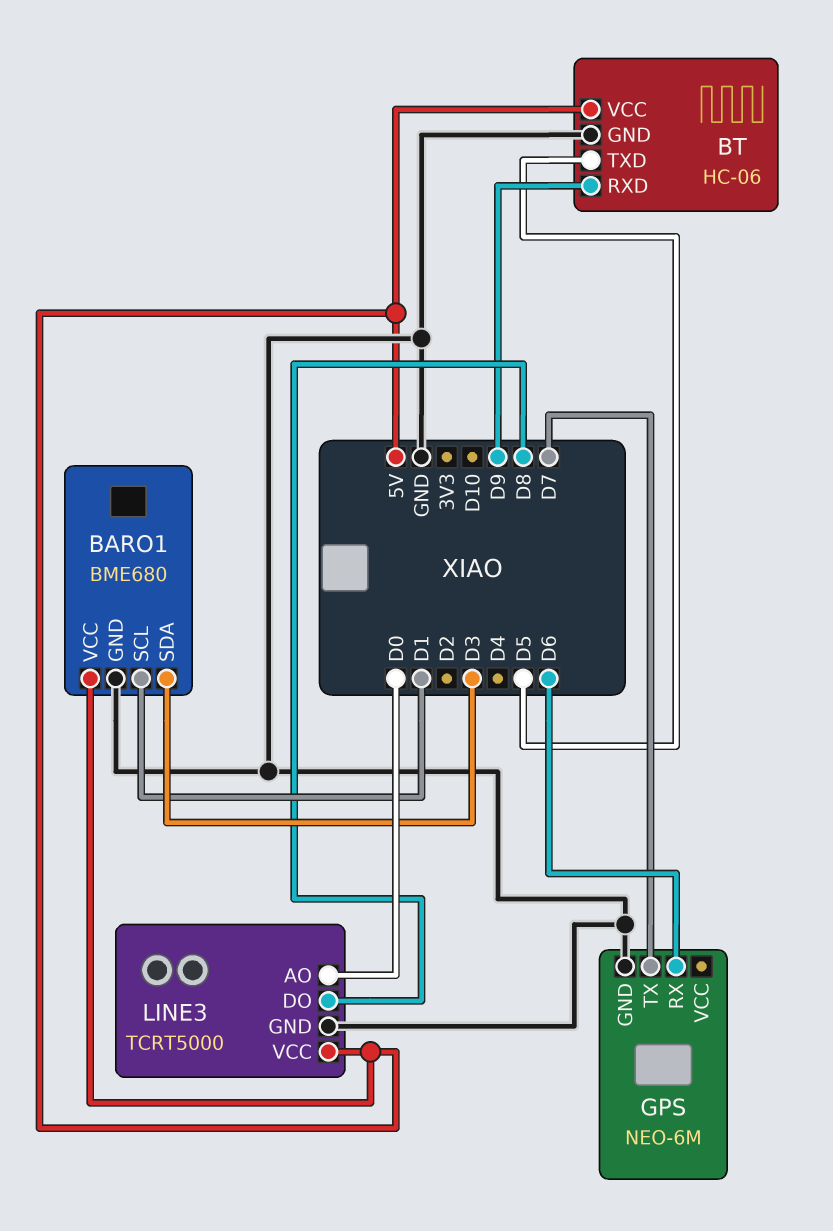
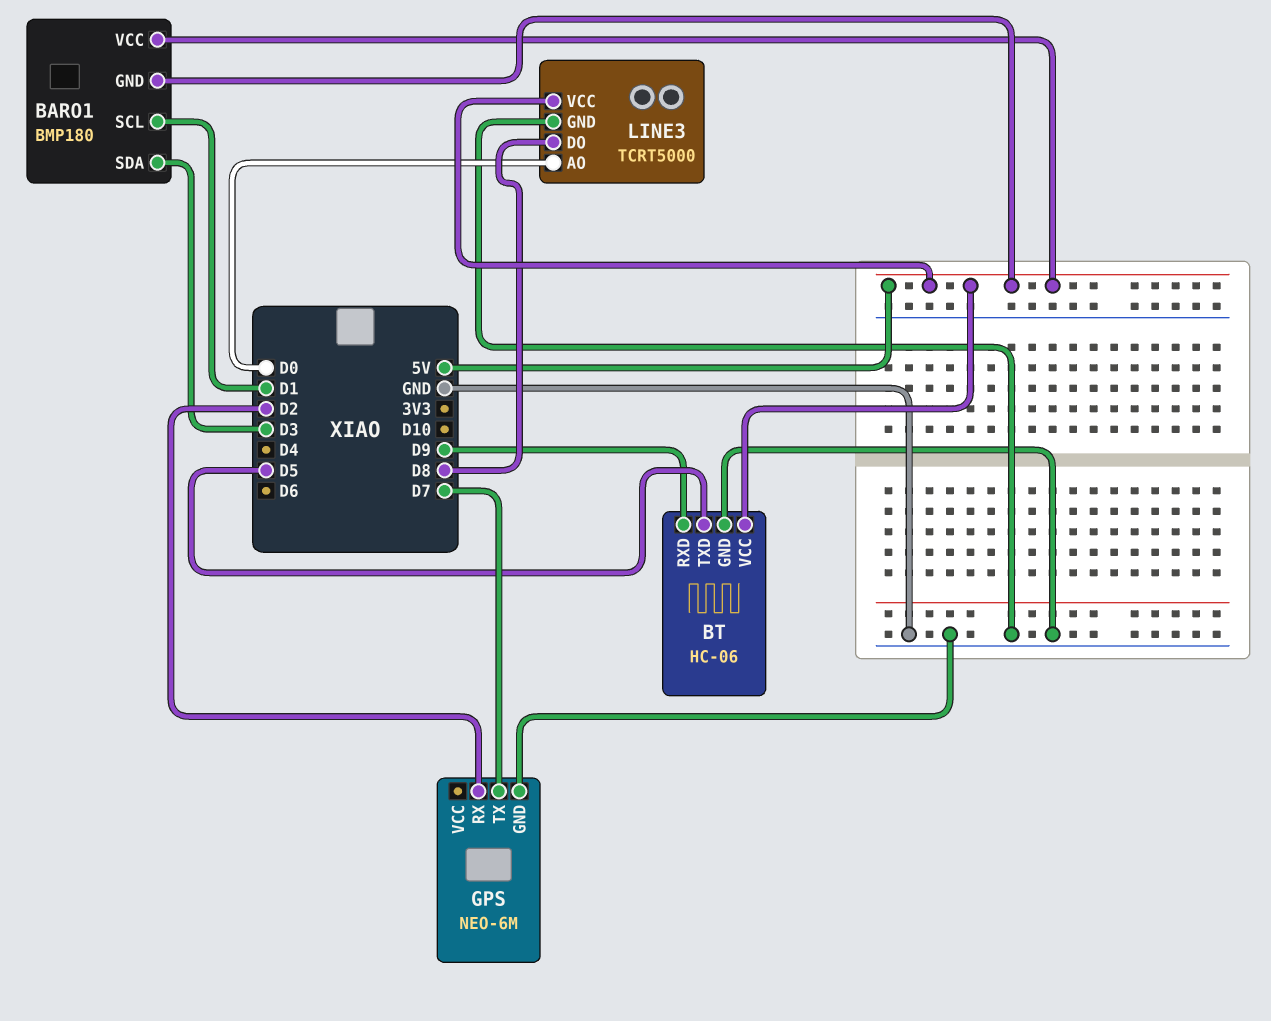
BARO1: BME680 -> BMP180
BARO1 pin GND: GND -> 5V
GPS pin RX: D6 -> D2

